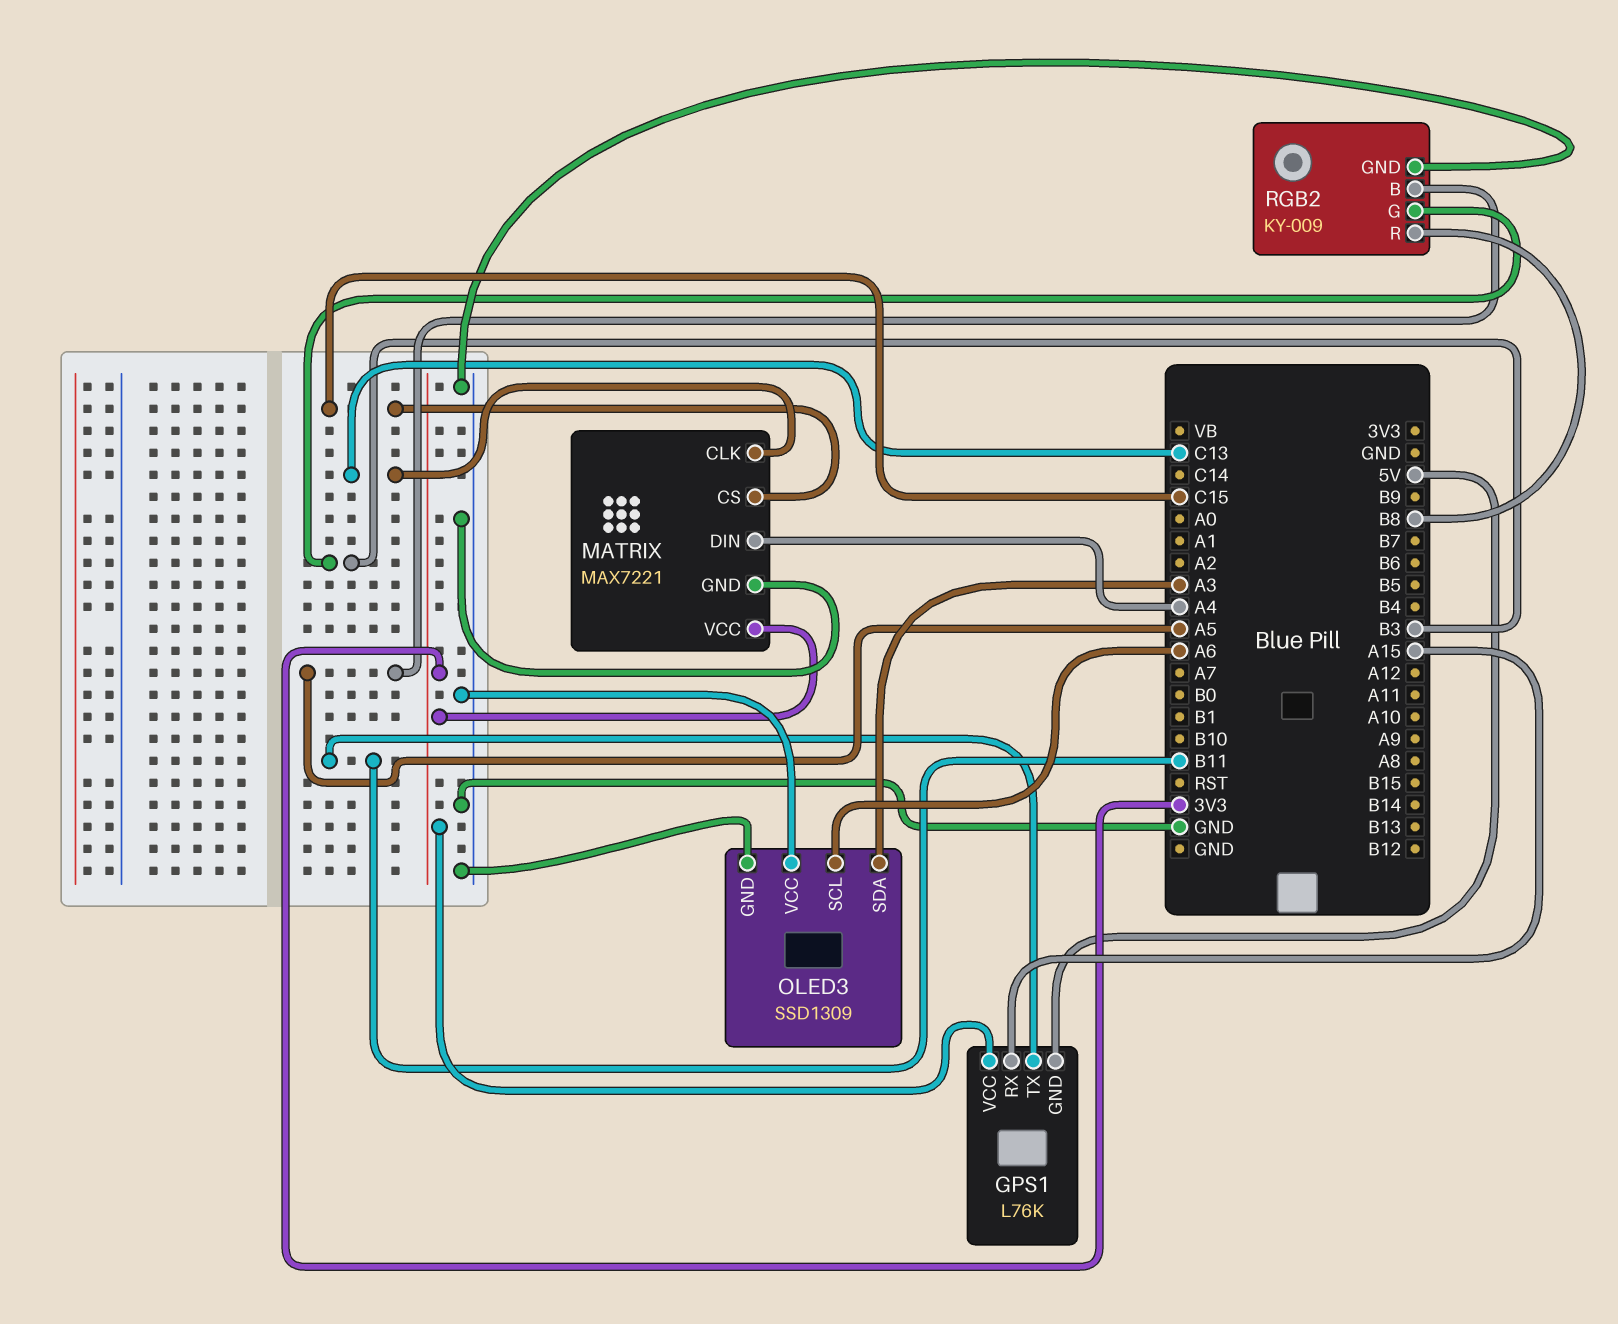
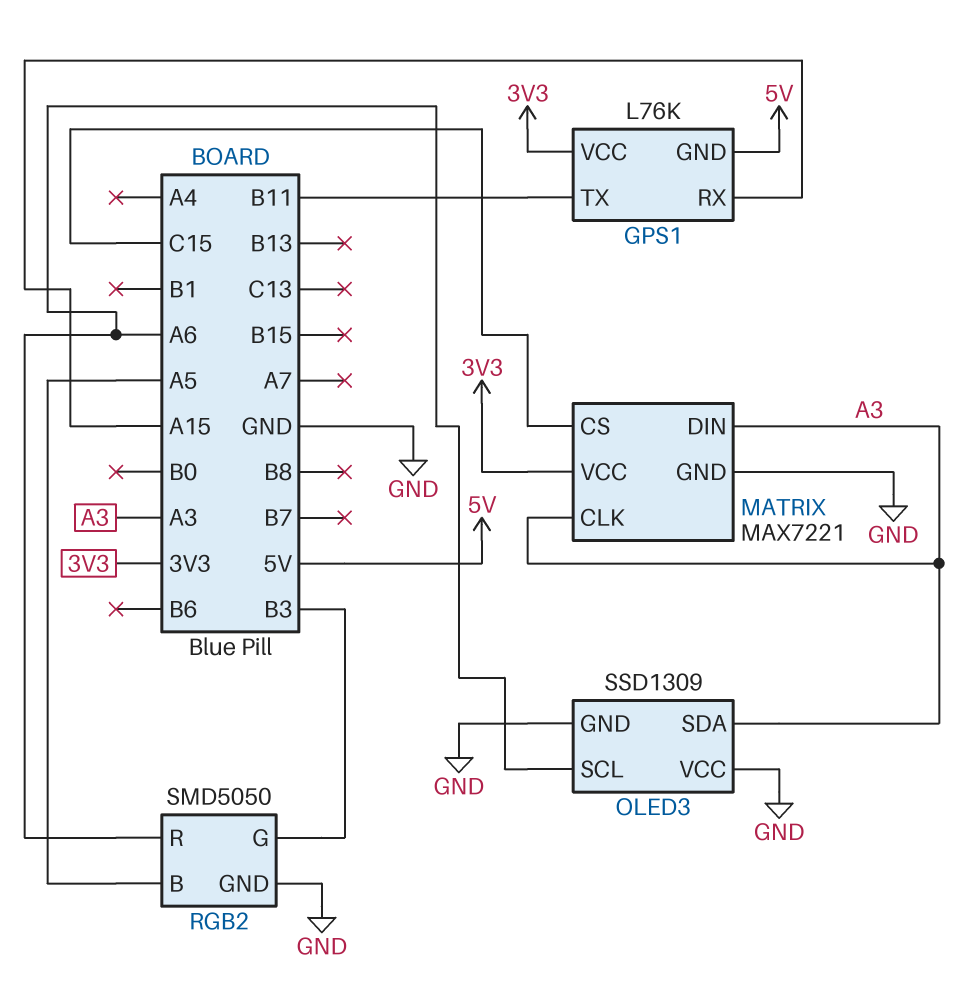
MATRIX pin CLK: C13 -> A3
MATRIX pin DIN: A4 -> A3
RGB2: KY-009 -> SMD5050
RGB2 pin R: B8 -> A6

